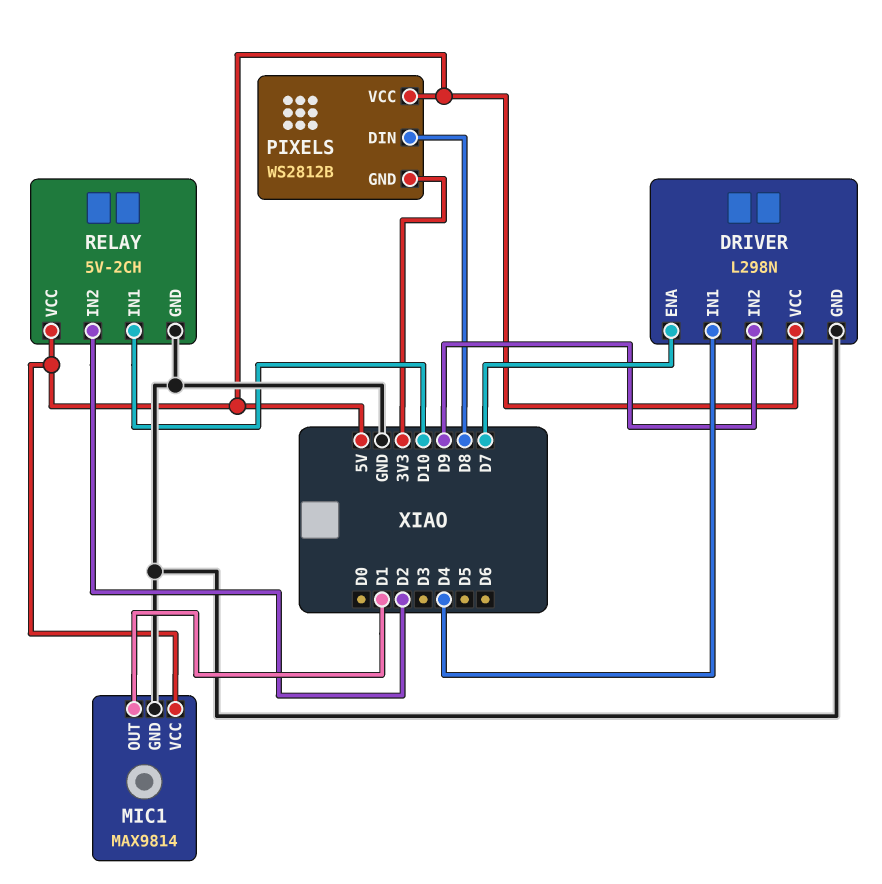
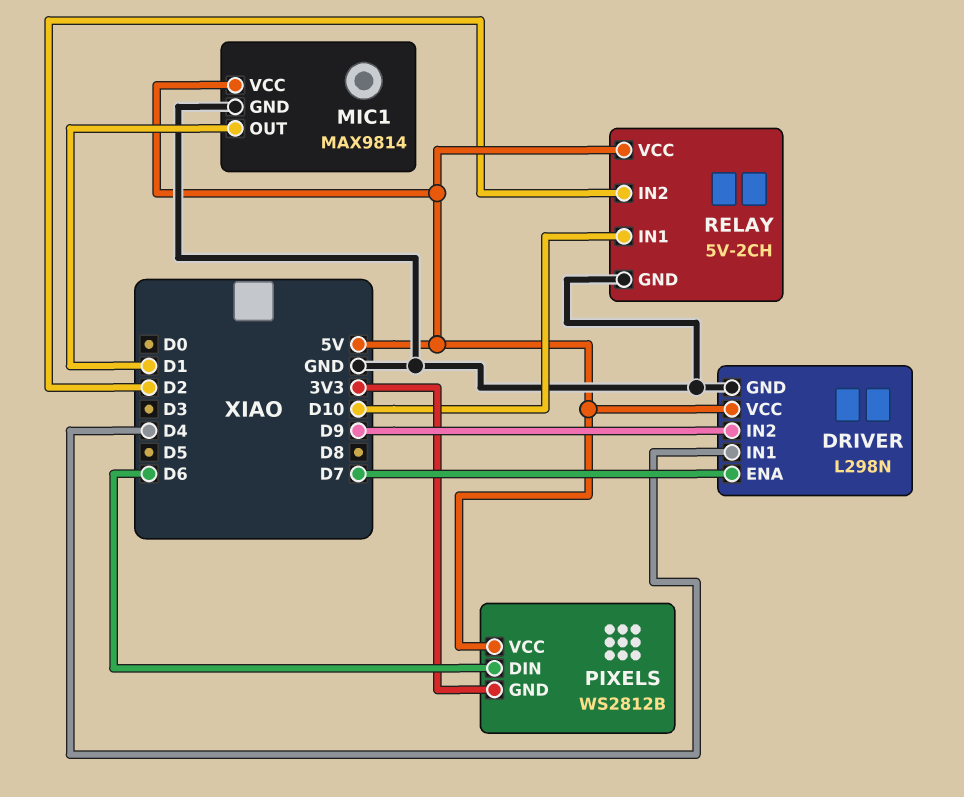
PIXELS pin DIN: D8 -> D6

